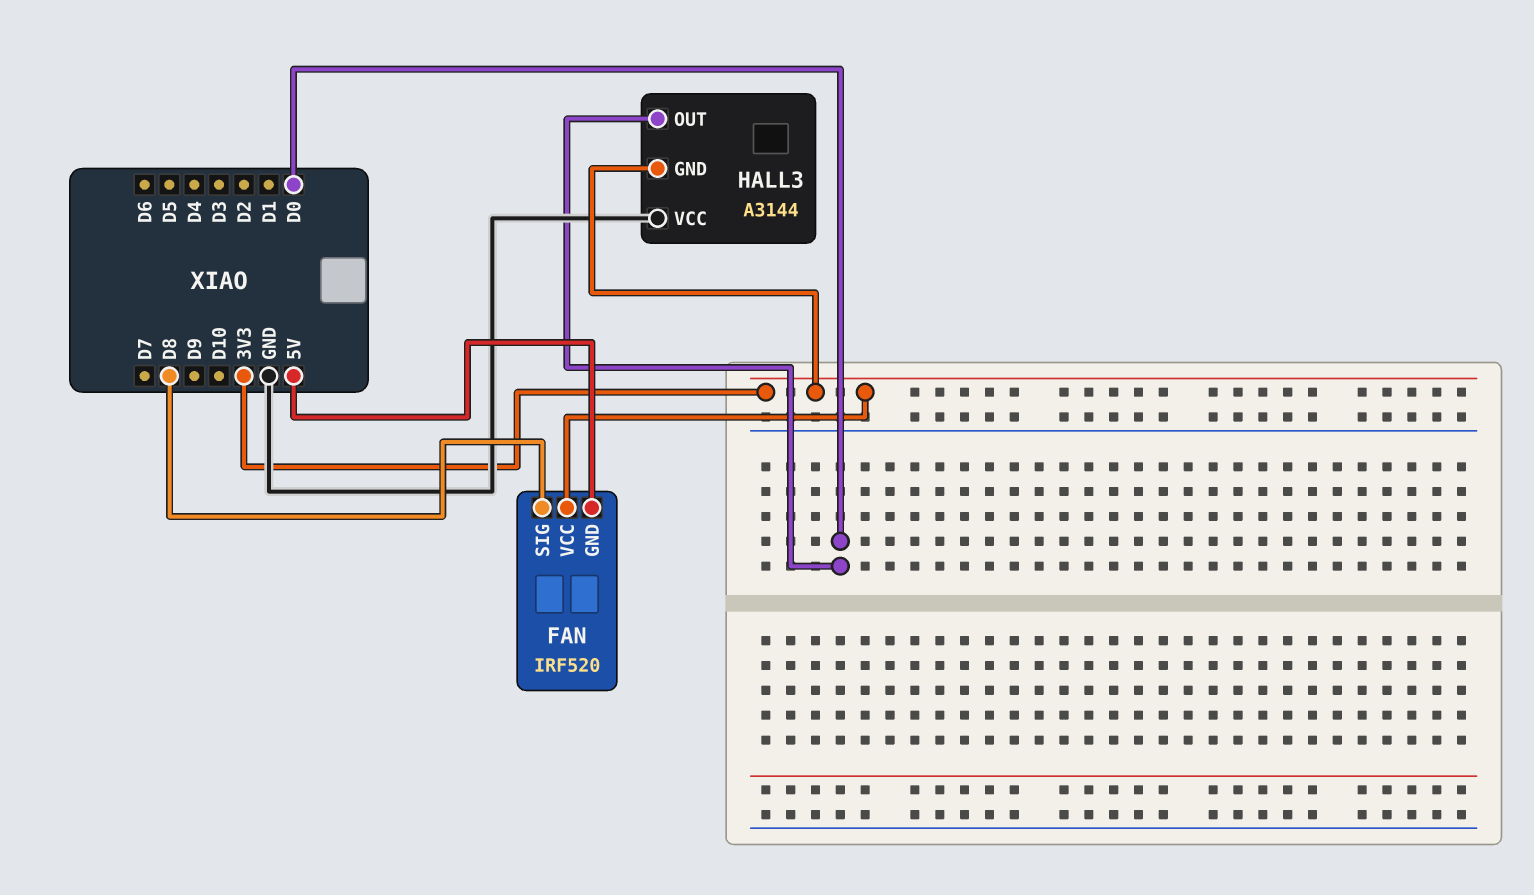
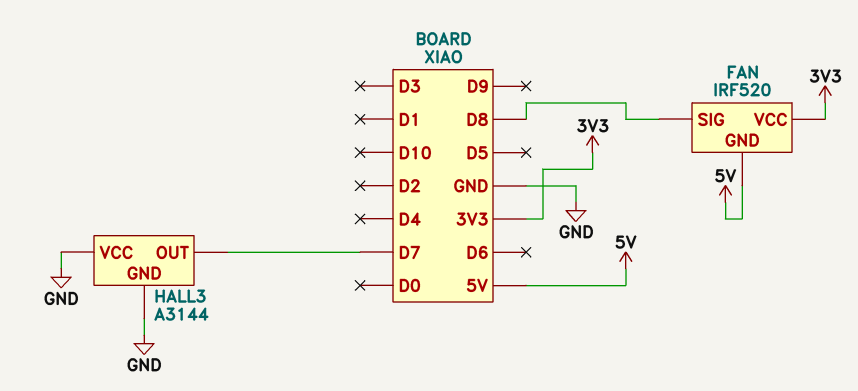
HALL3 pin GND: 3V3 -> GND
HALL3 pin OUT: D0 -> D7

